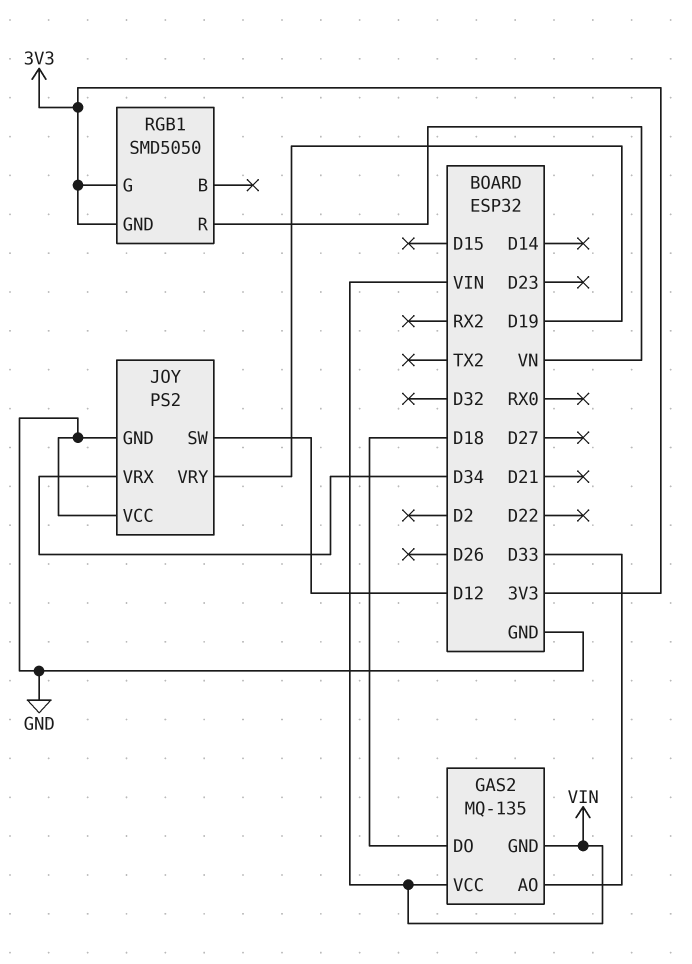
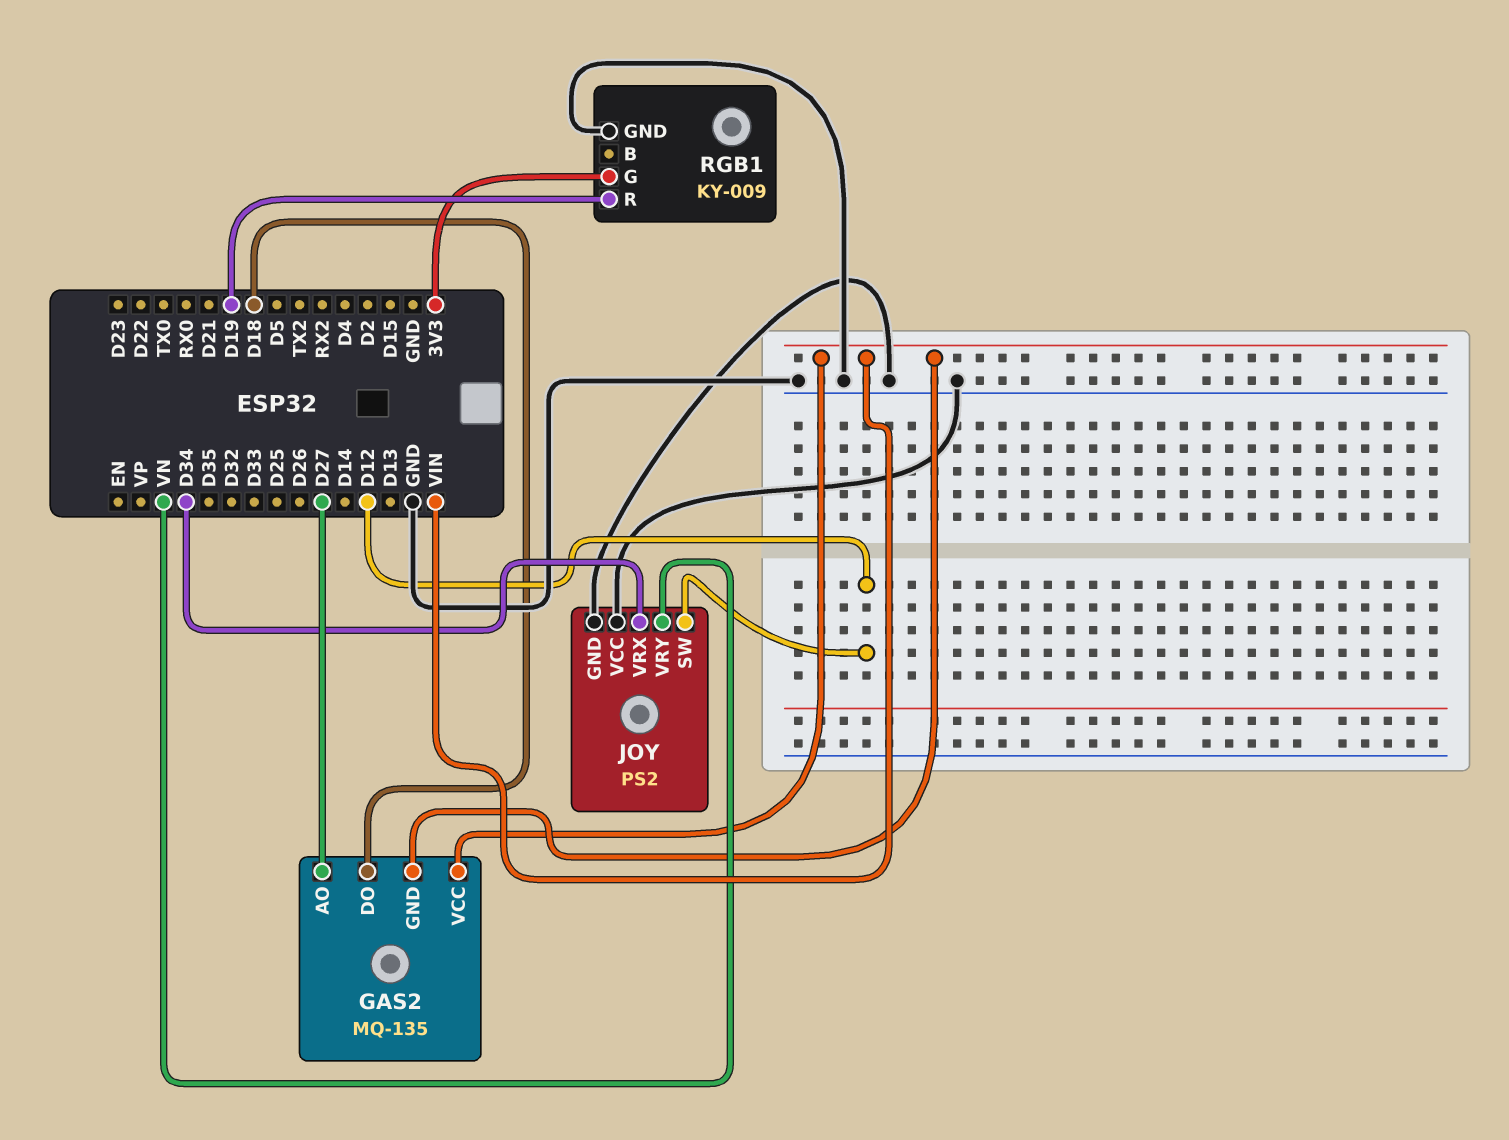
GAS2 pin AO: D33 -> D27
JOY pin VRY: D19 -> VN
RGB1: SMD5050 -> KY-009
RGB1 pin GND: 3V3 -> GND
RGB1 pin R: VN -> D19

